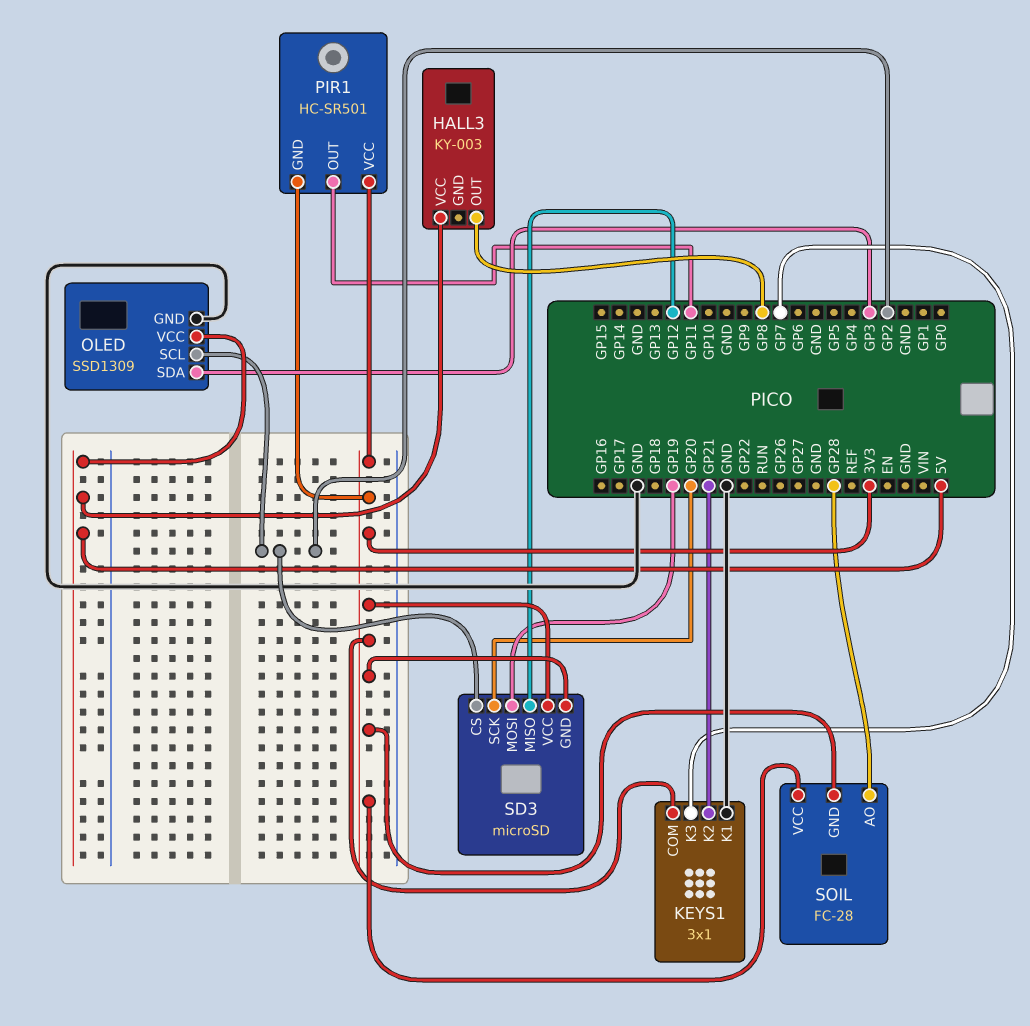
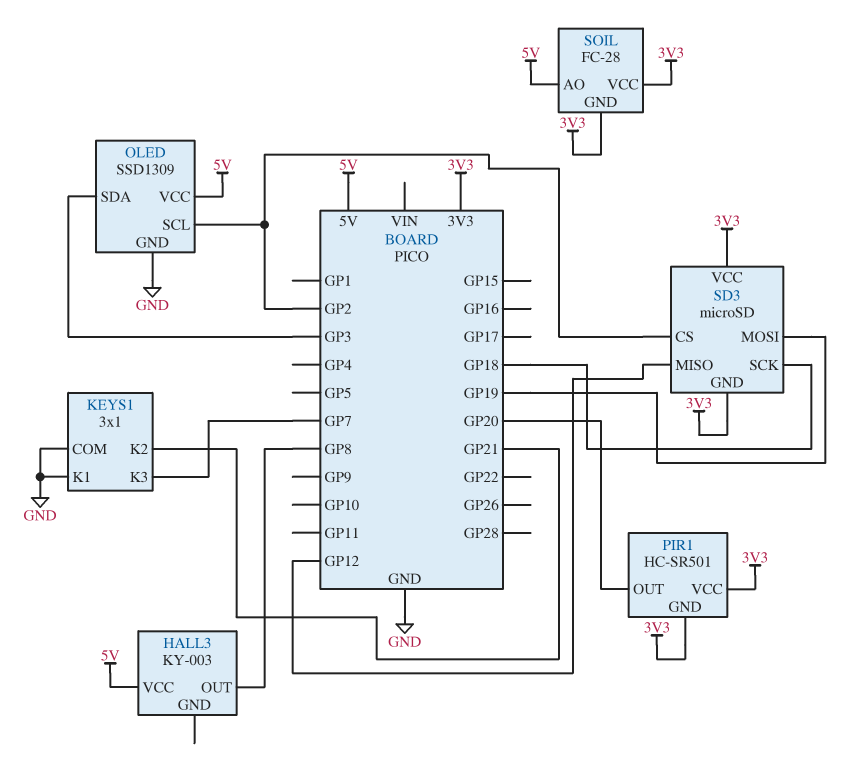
KEYS1 pin COM: 3V3 -> GND
PIR1 pin OUT: GP11 -> GP20
SD3 pin SCK: GP20 -> GP18
SOIL pin AO: GP28 -> 5V

